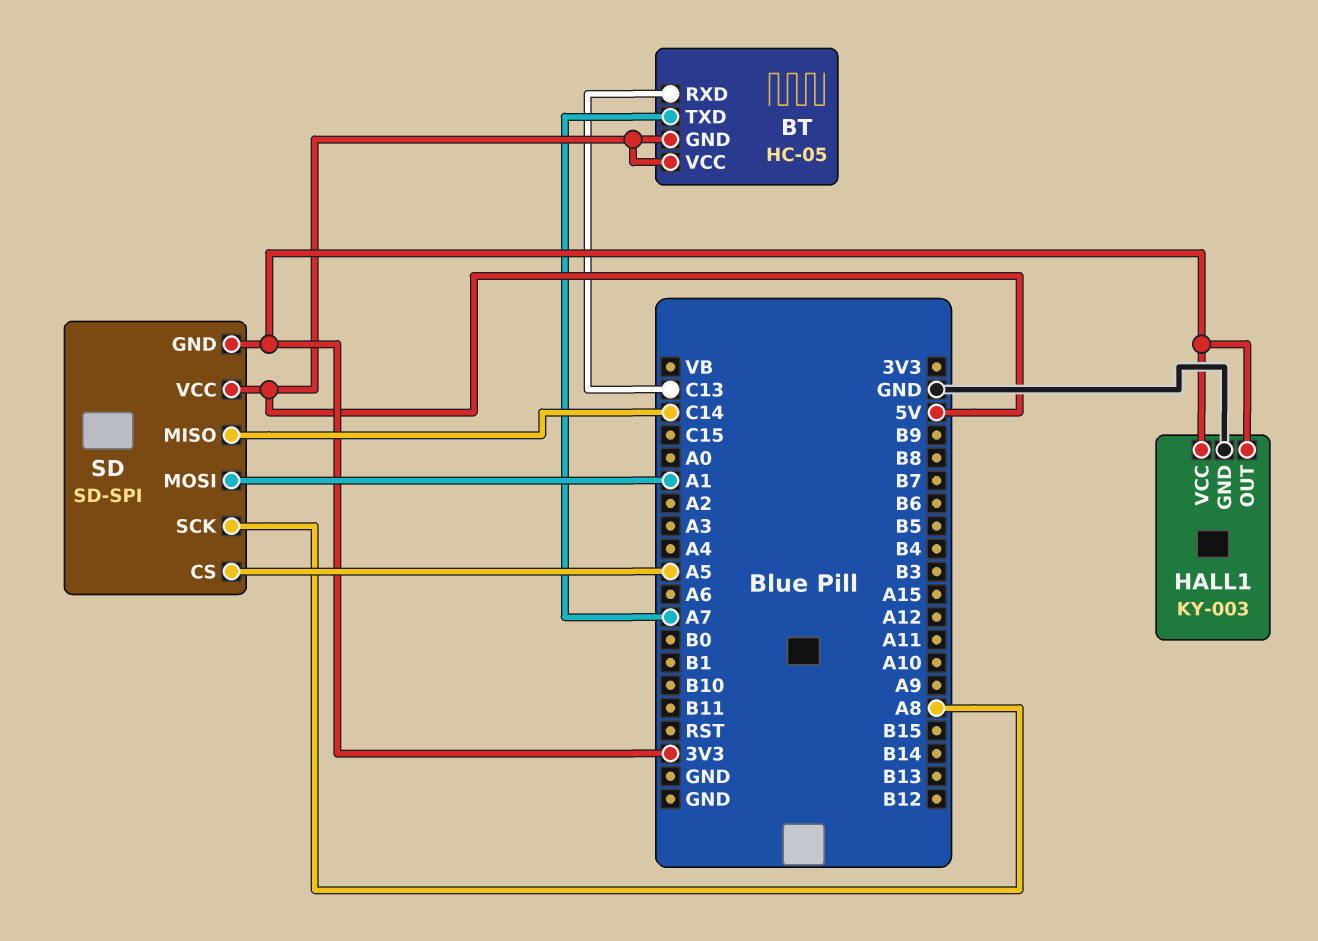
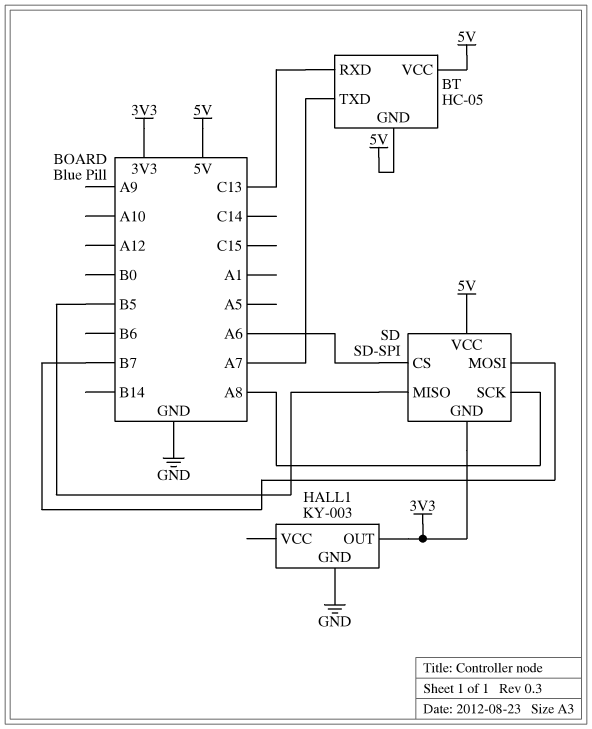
HALL1 pin VCC: 3V3 -> none
SD pin CS: A5 -> A6
SD pin MISO: C14 -> B5
SD pin MOSI: A1 -> B7

